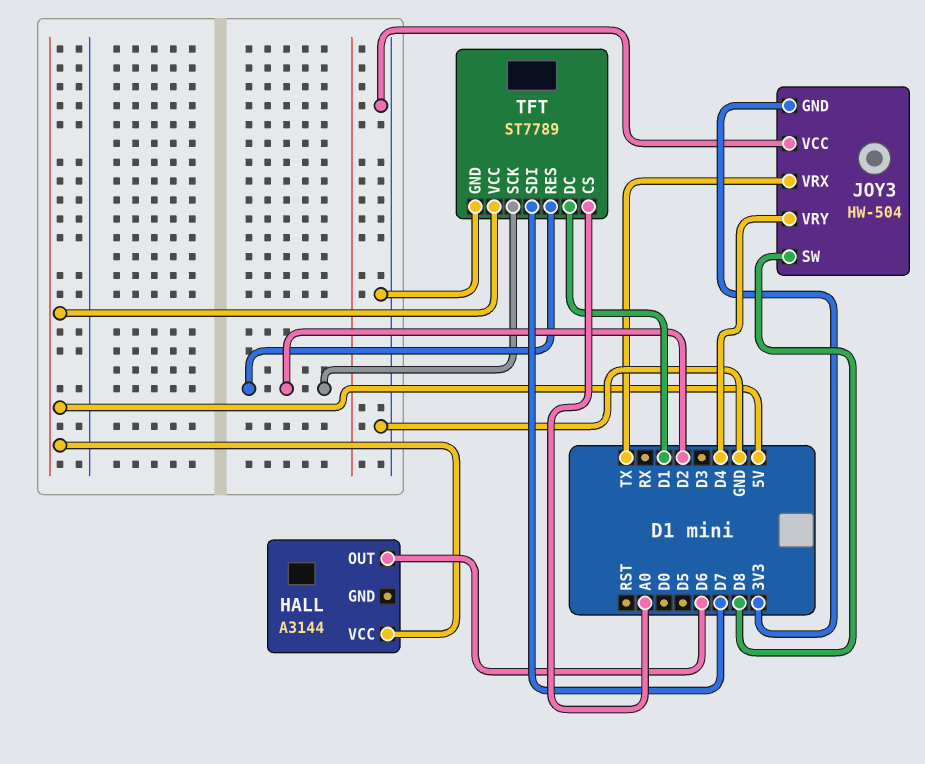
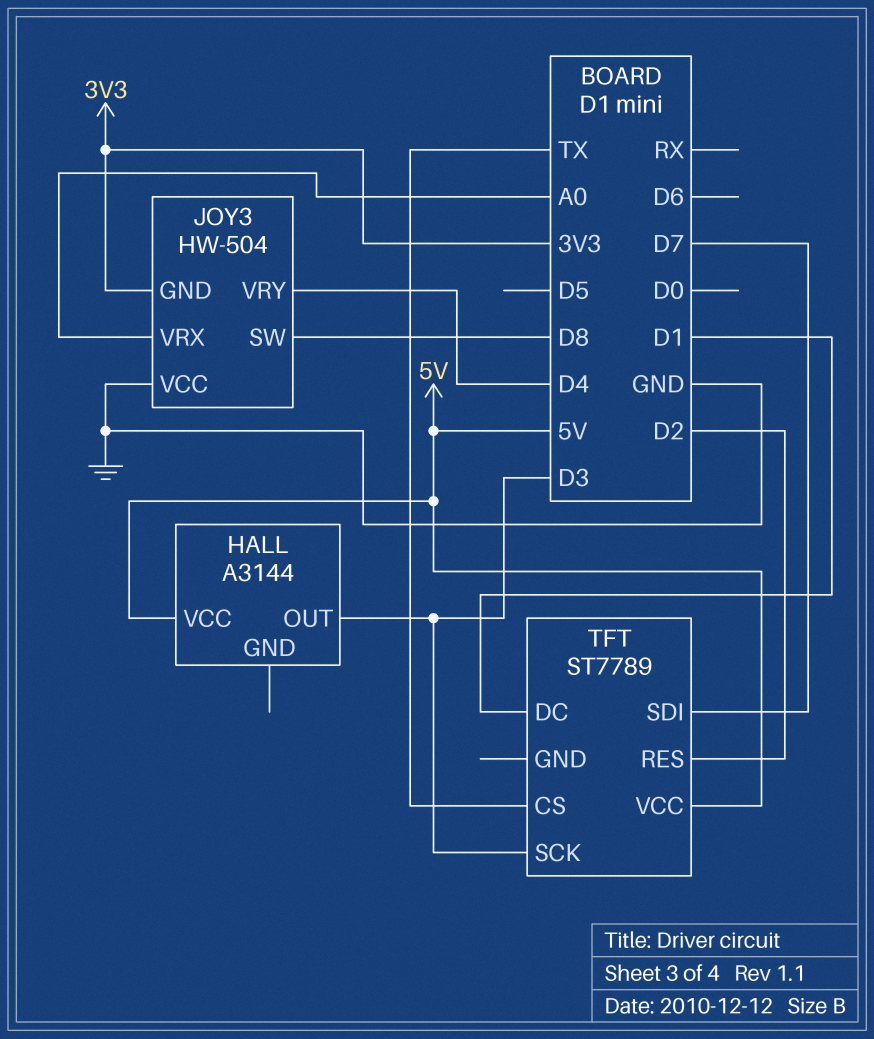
HALL pin OUT: D6 -> D3
JOY3 pin VRX: TX -> A0
TFT pin CS: A0 -> TX
TFT pin GND: GND -> none
TFT pin SCK: D2 -> D3

